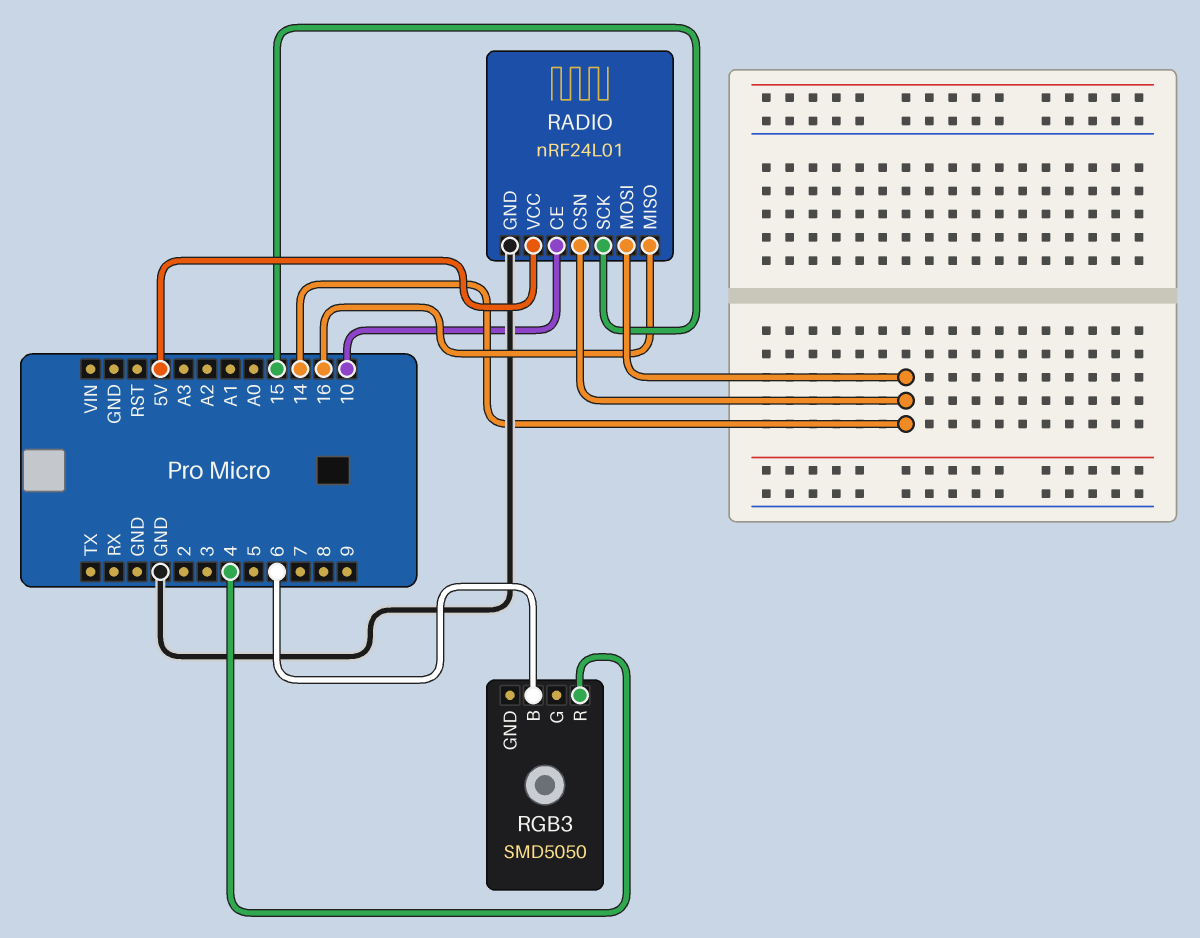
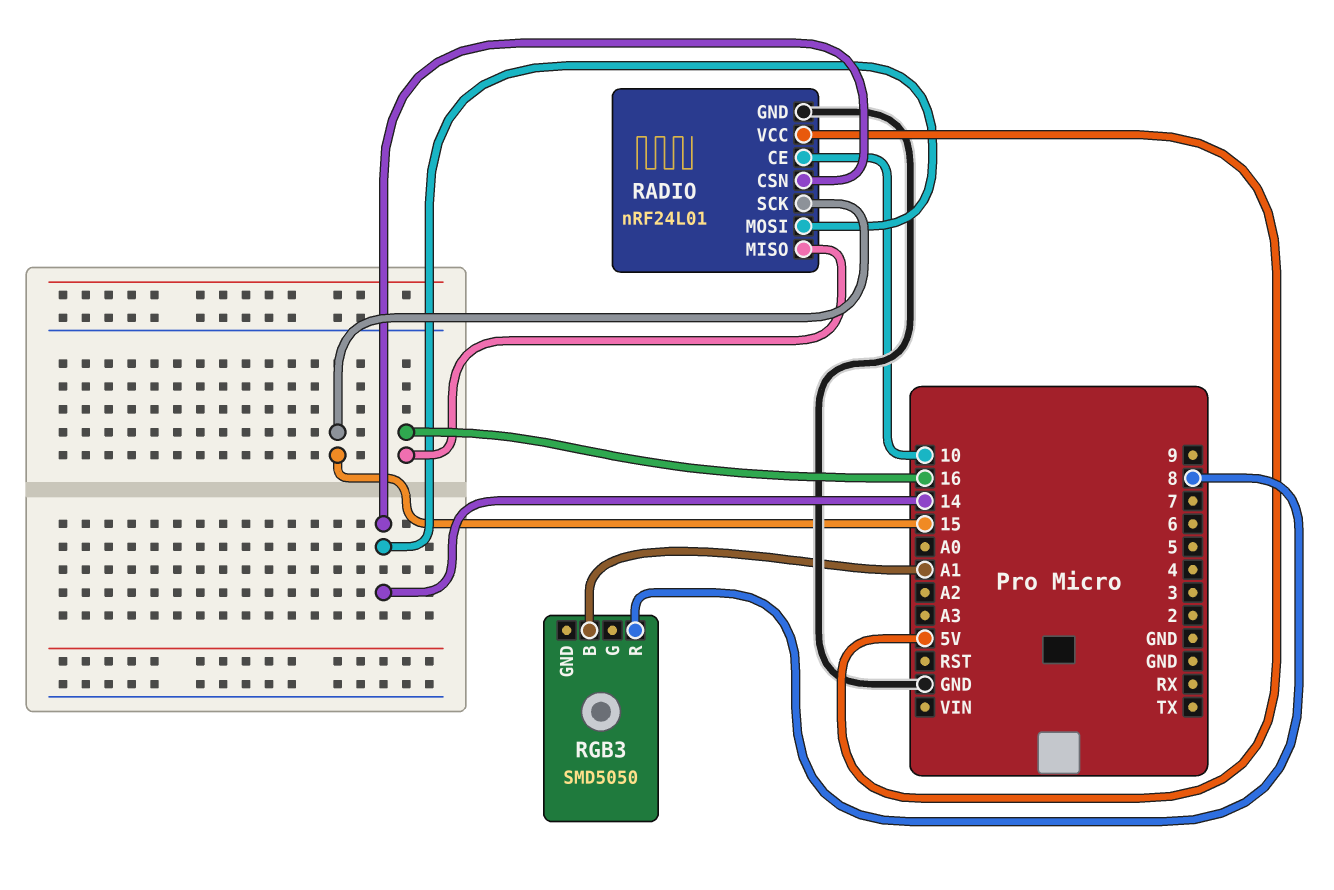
RGB3 pin B: 6 -> A1
RGB3 pin R: 4 -> 8

